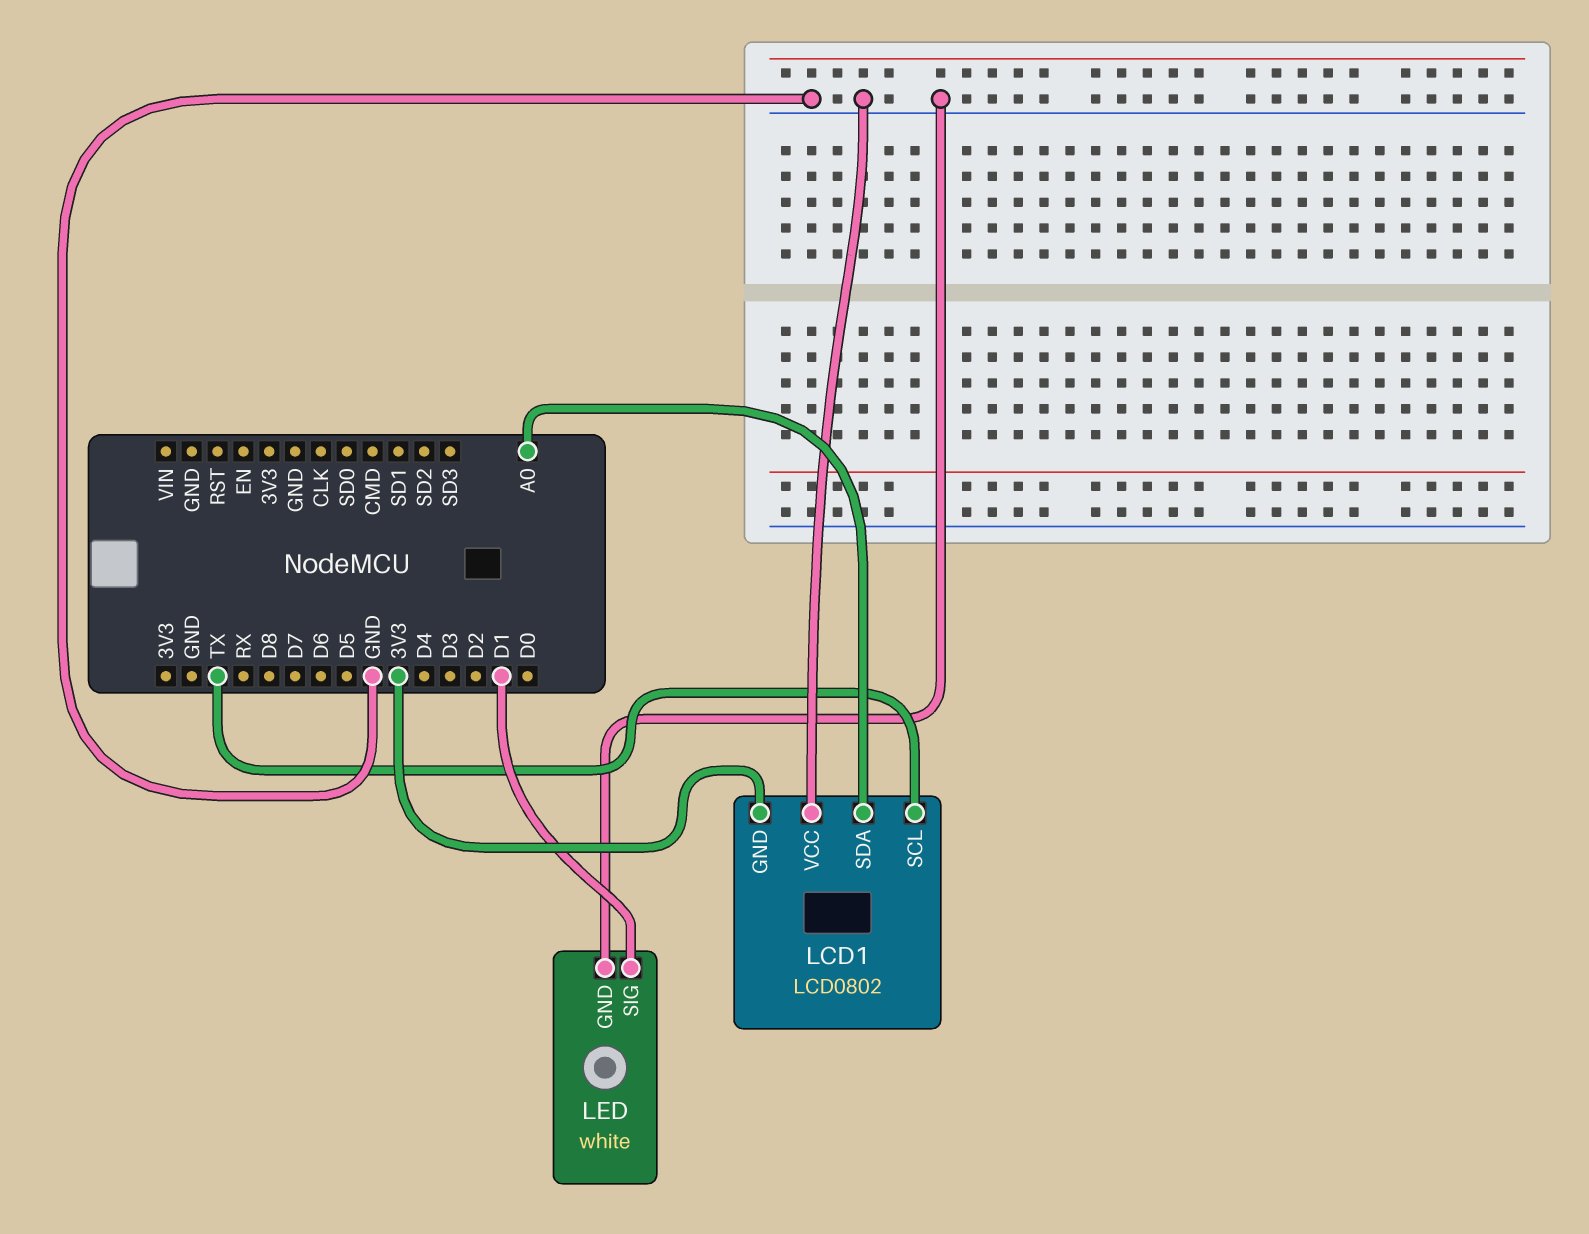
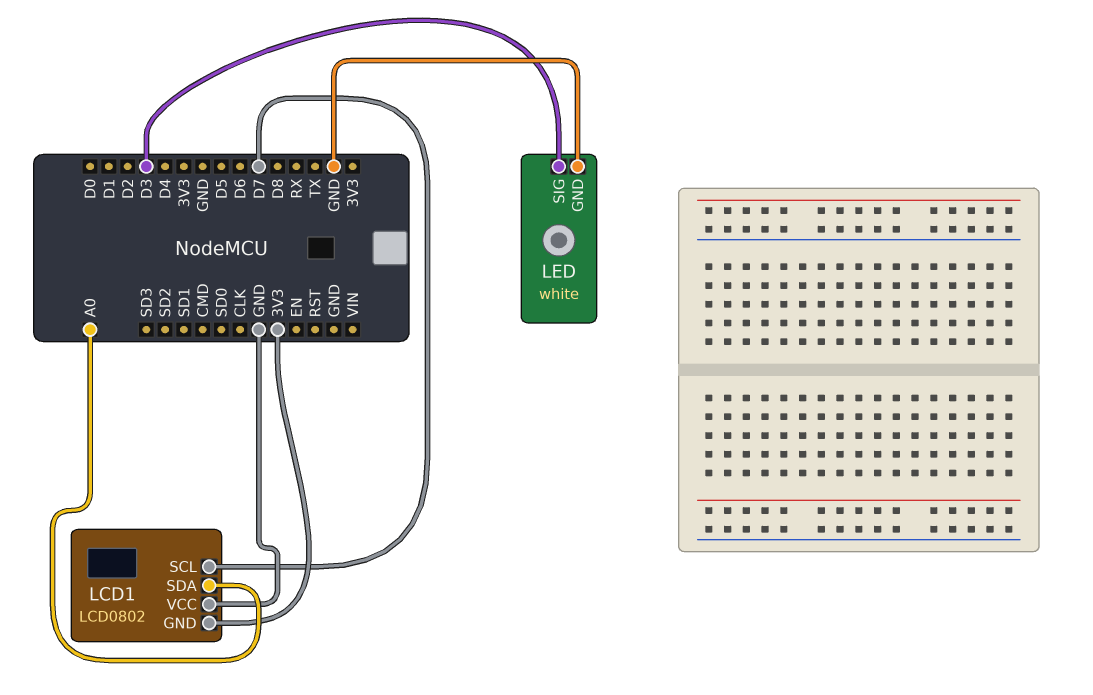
LCD1 pin SCL: TX -> D7
LED pin SIG: D1 -> D3

